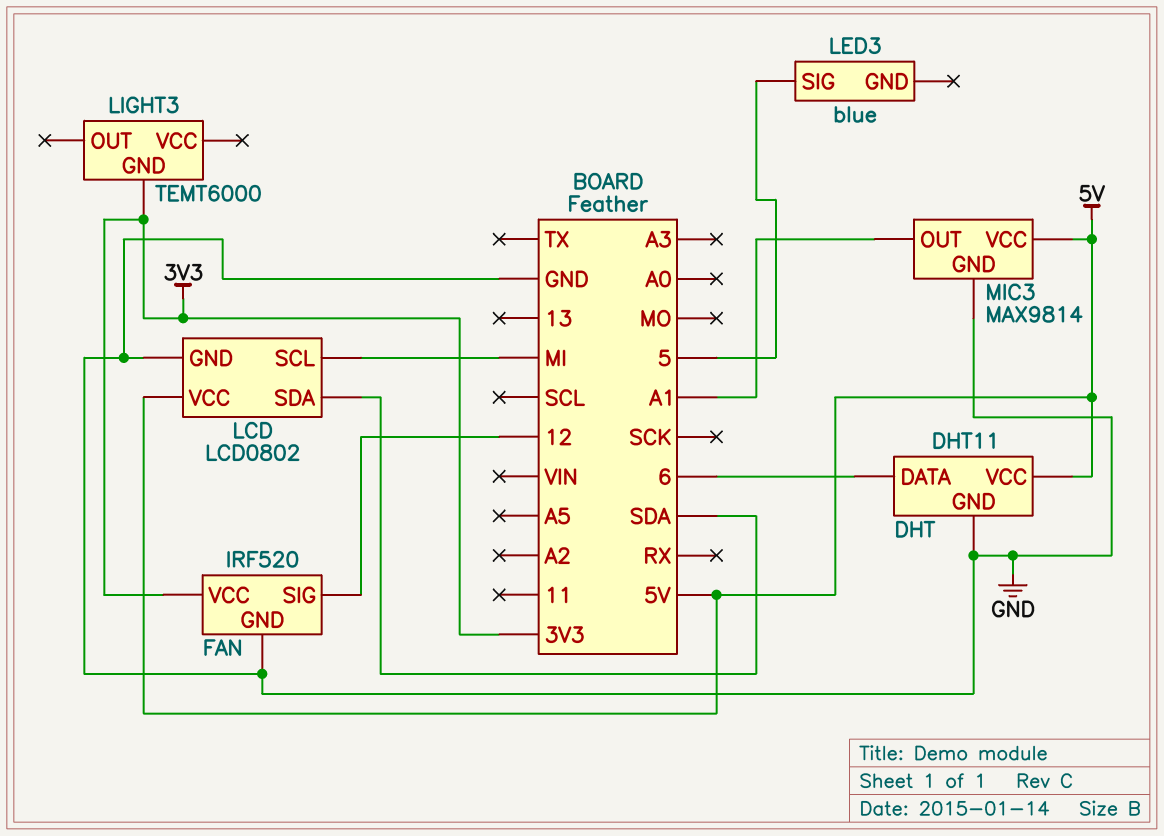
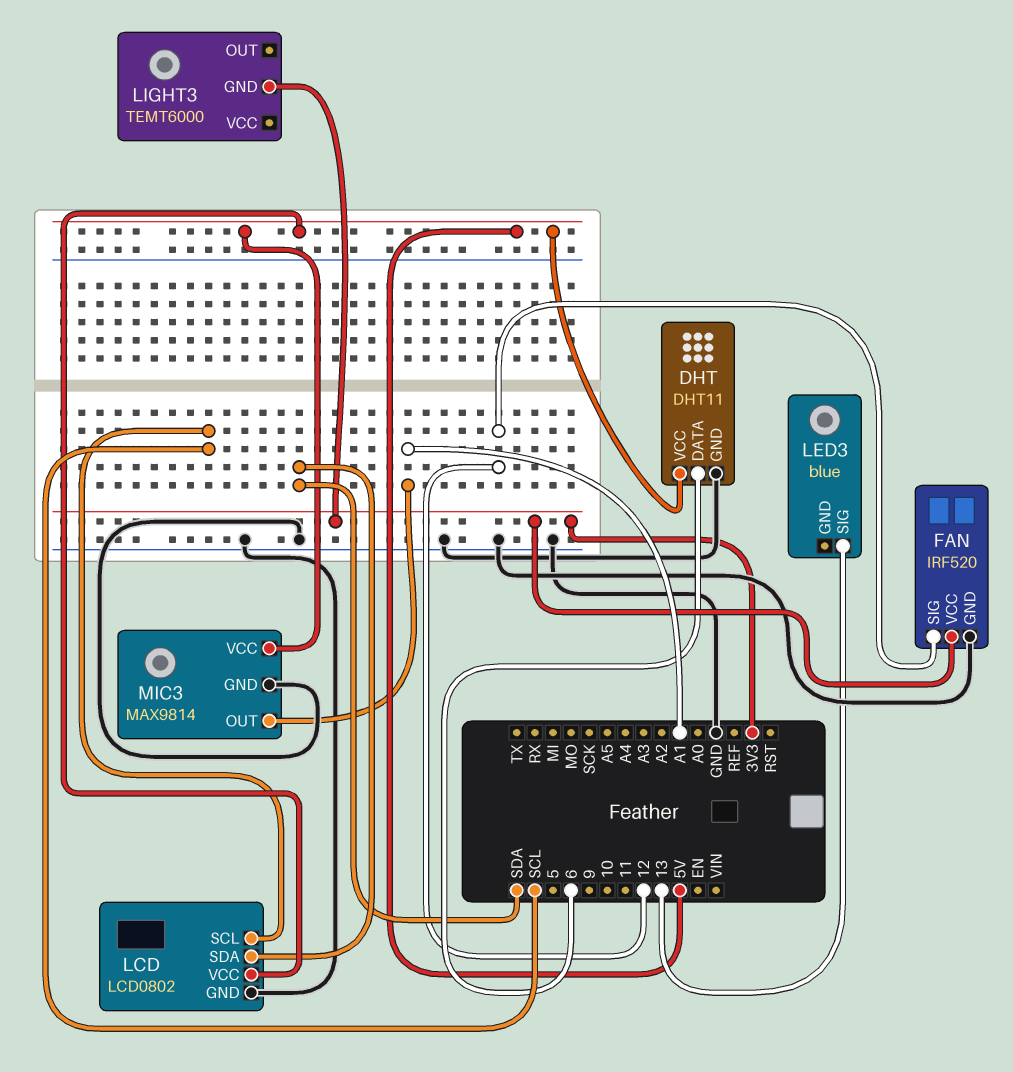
LCD pin SCL: MI -> SCL
LED3 pin SIG: 5 -> 13

